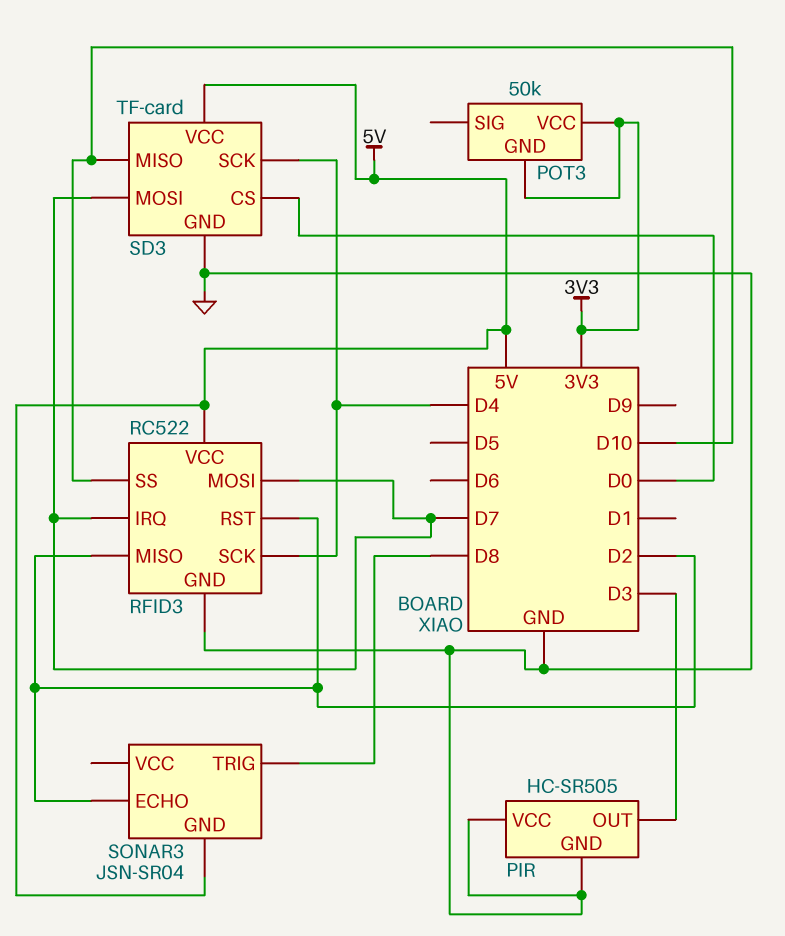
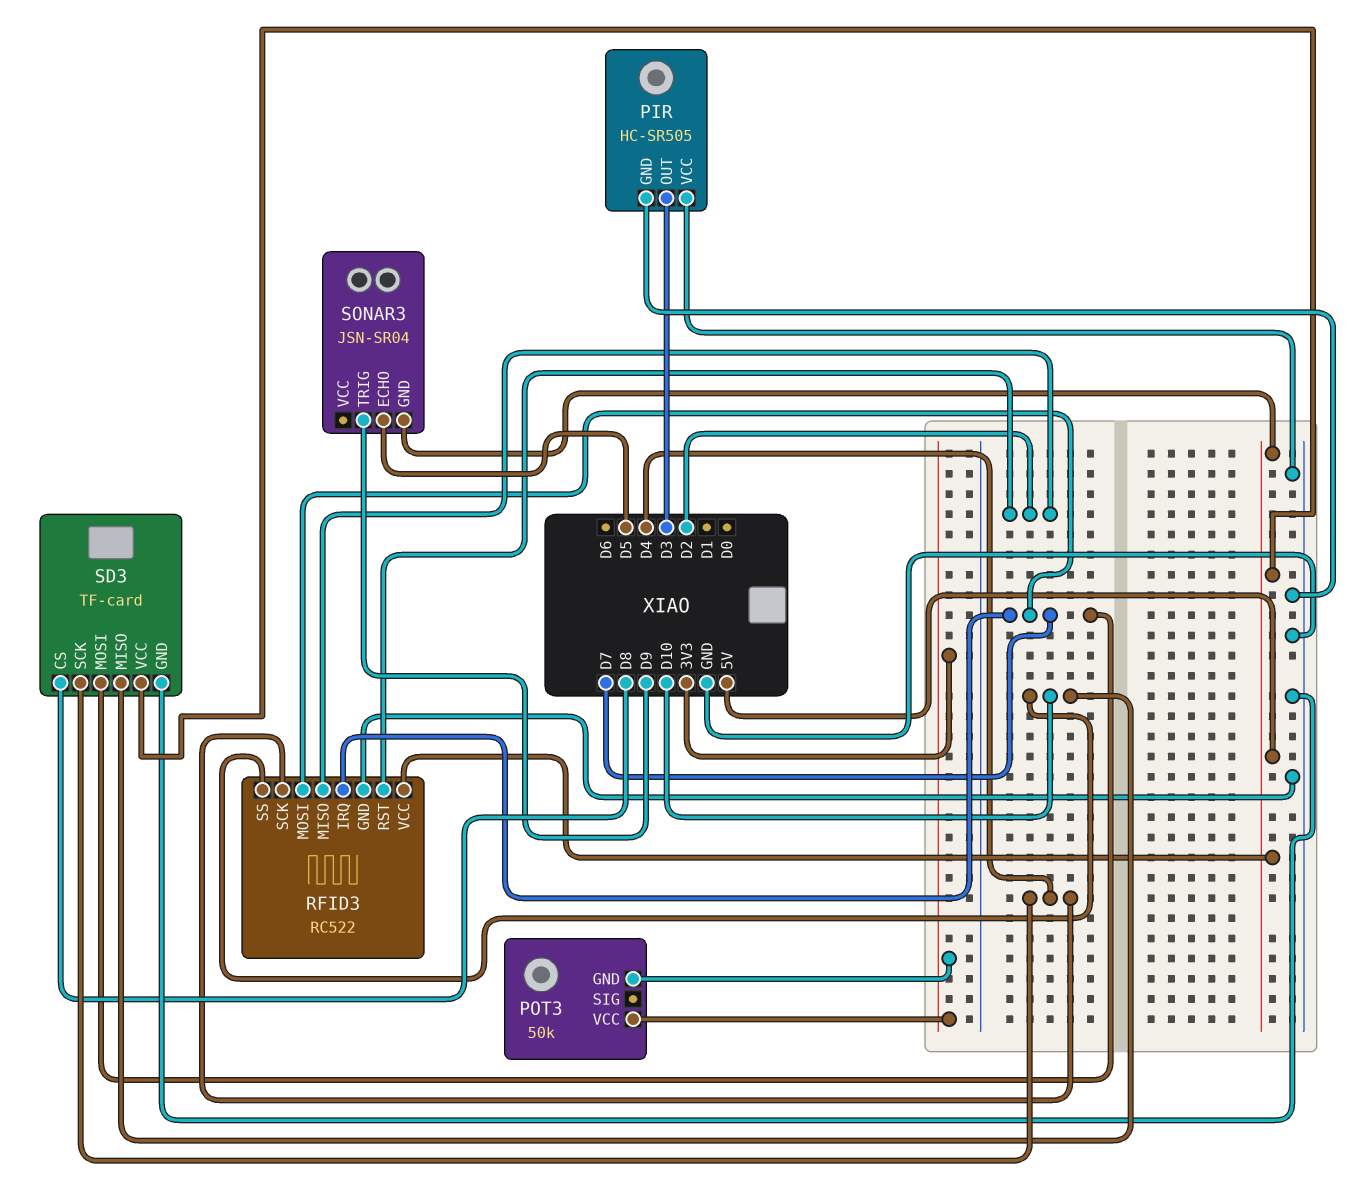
SD3 pin CS: D0 -> D8
SONAR3 pin ECHO: D2 -> D5
SONAR3 pin TRIG: D8 -> D9

